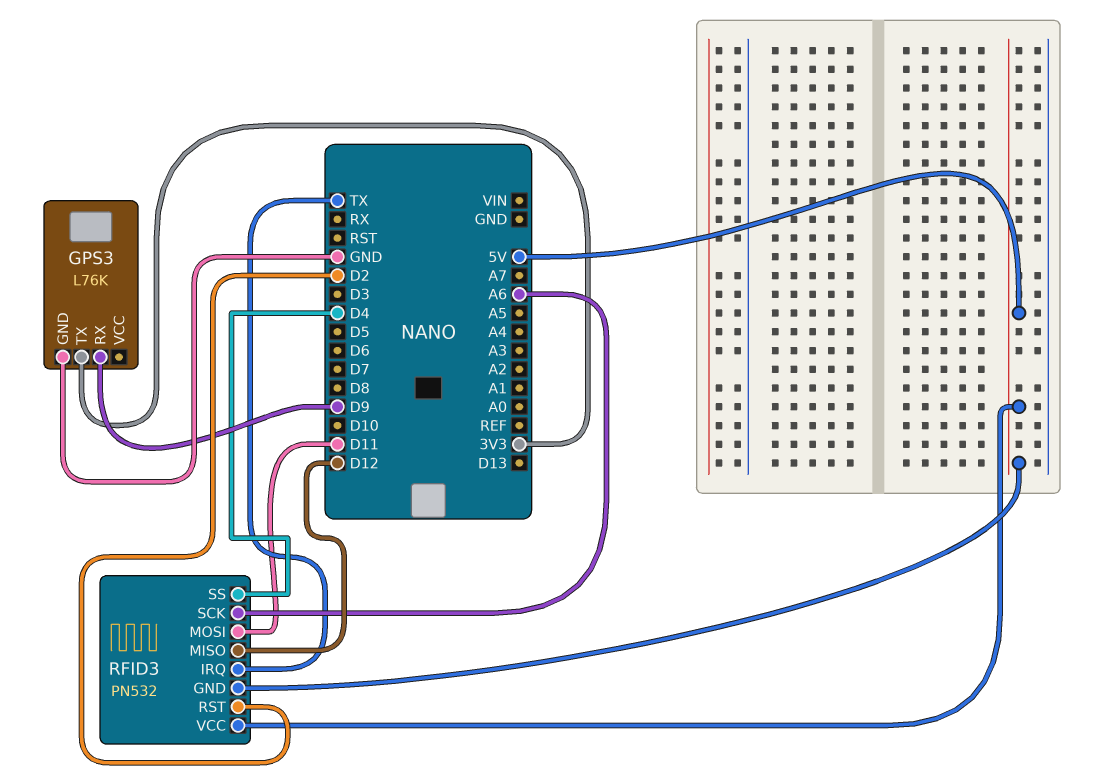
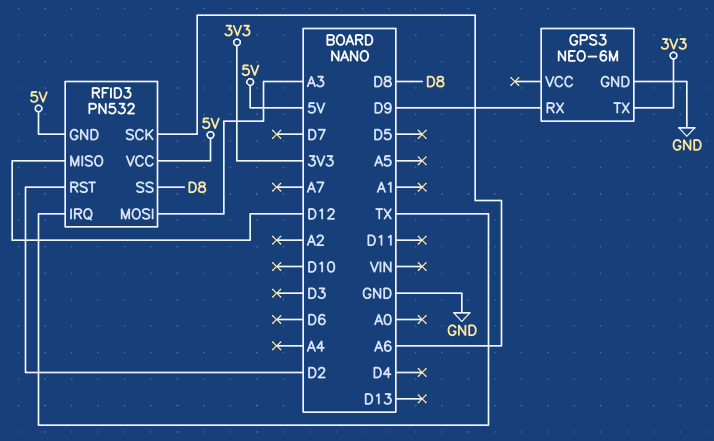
GPS3: L76K -> NEO-6M
RFID3 pin MOSI: D11 -> A3
RFID3 pin SS: D4 -> D8

